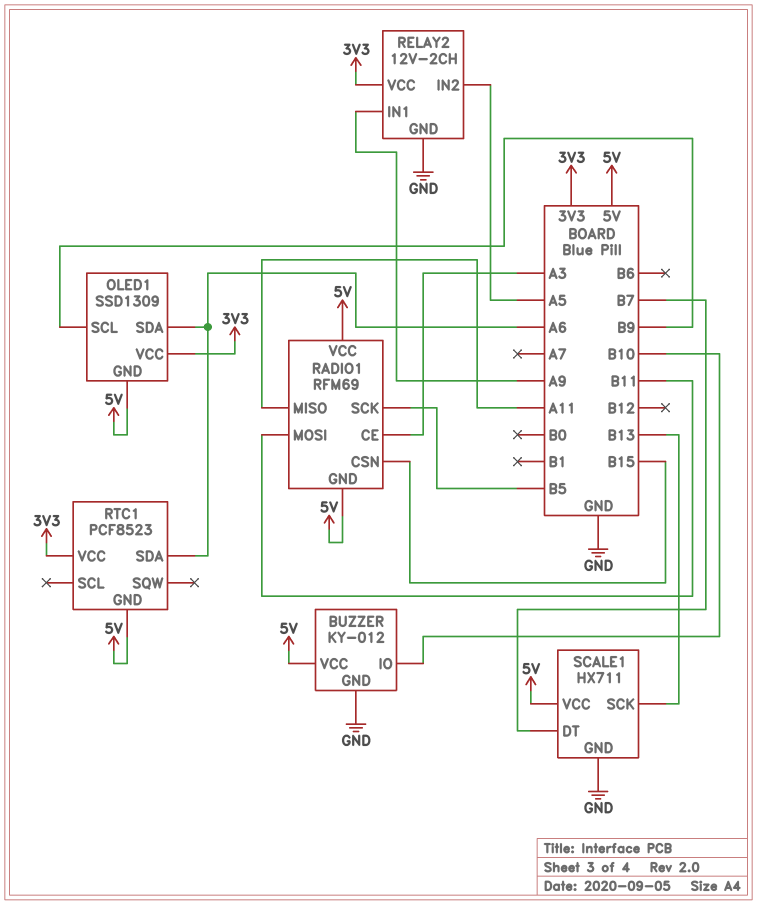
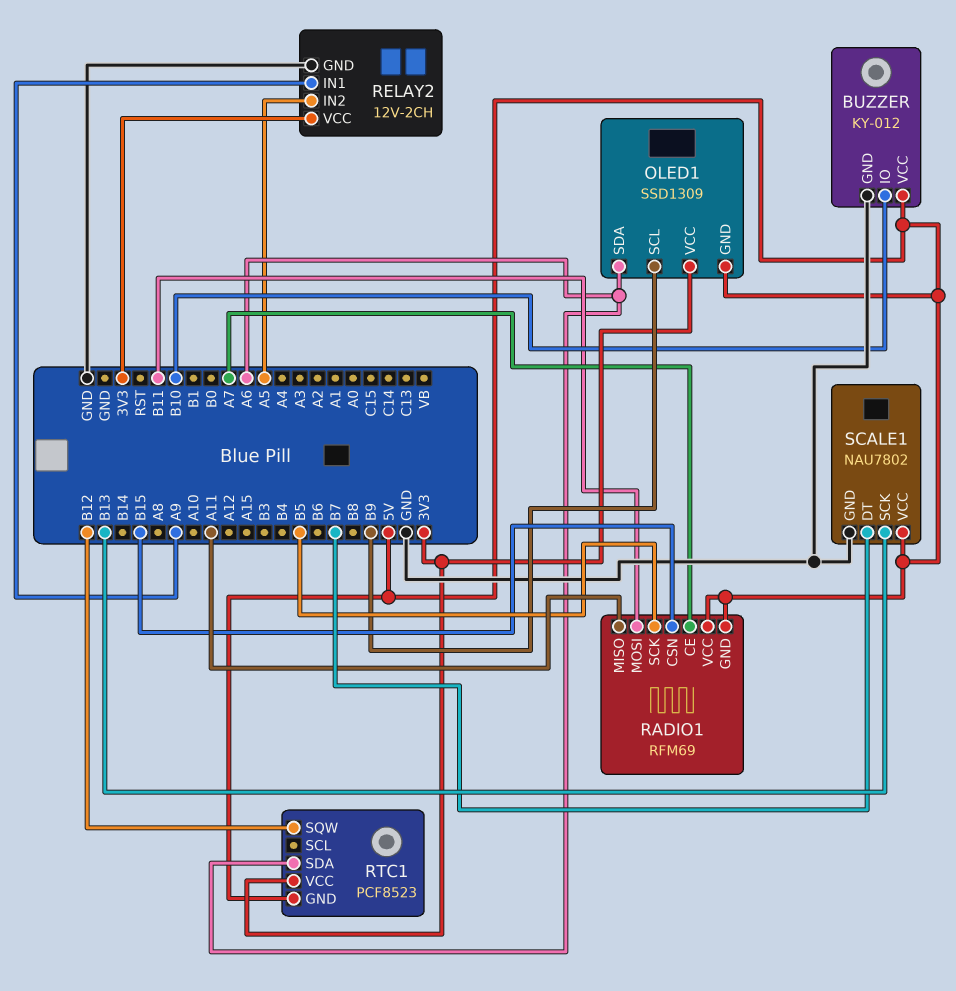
RADIO1 pin CE: A3 -> A7
RTC1 pin SQW: none -> B12
SCALE1: HX711 -> NAU7802

